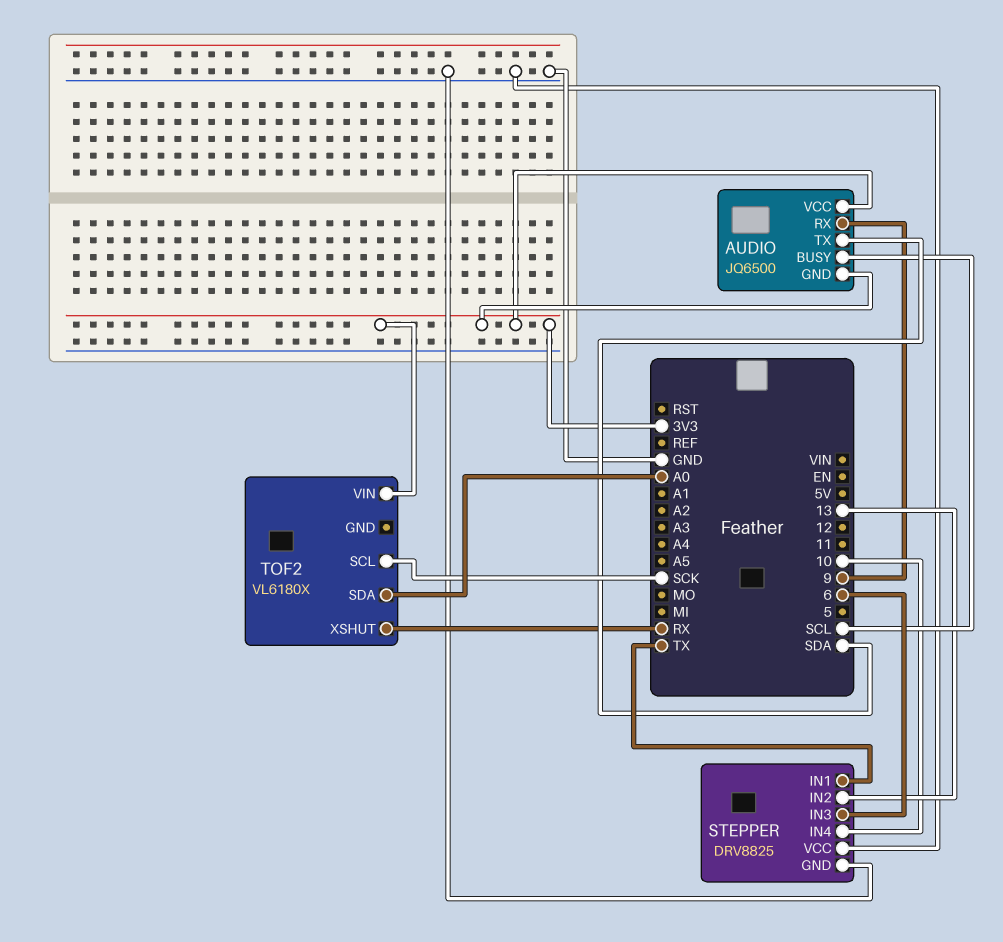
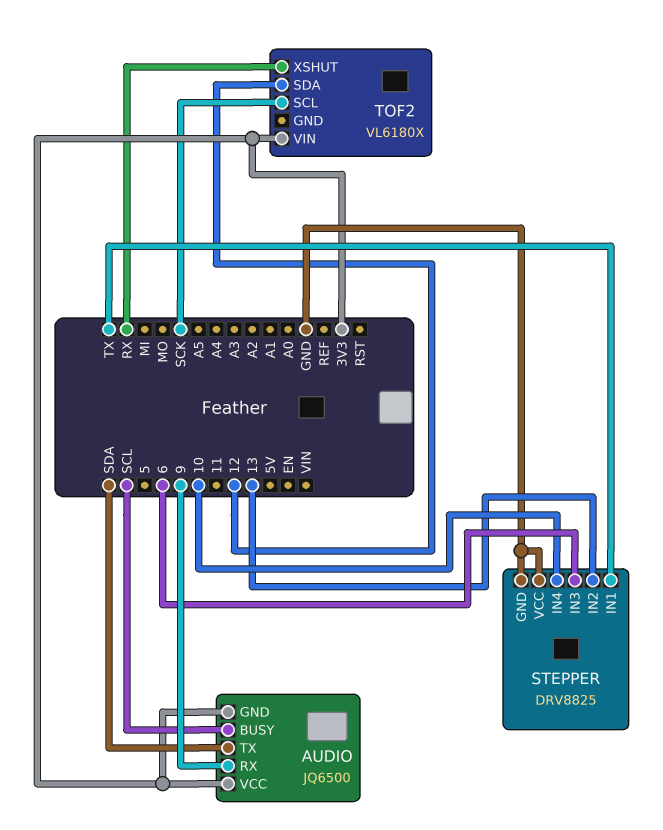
TOF2 pin SDA: A0 -> 12

